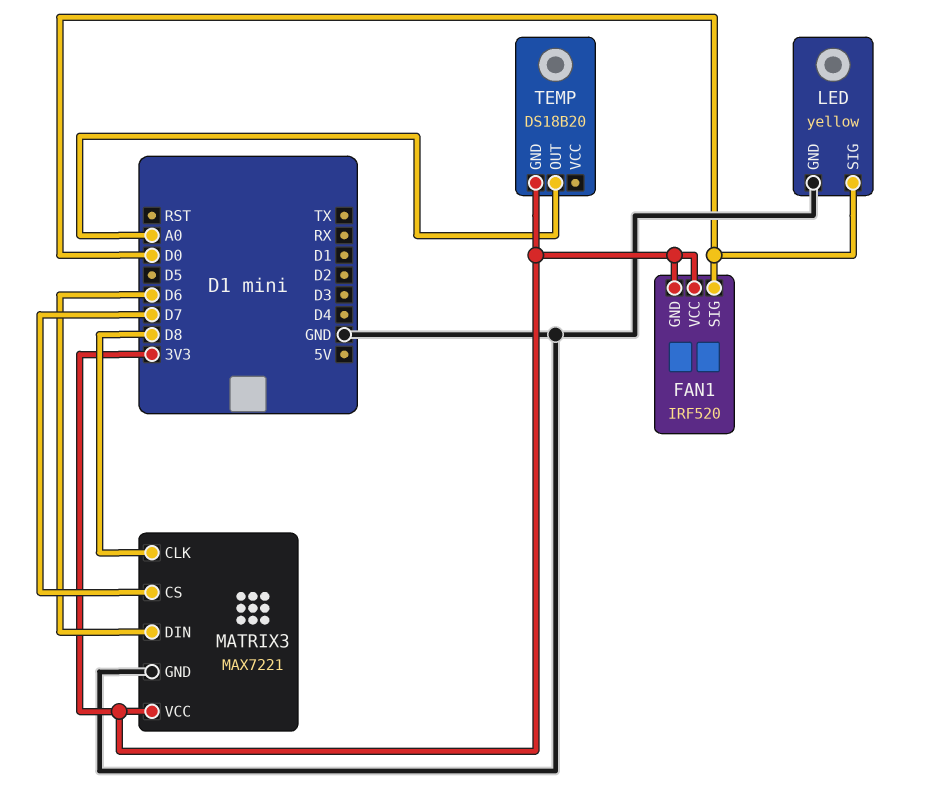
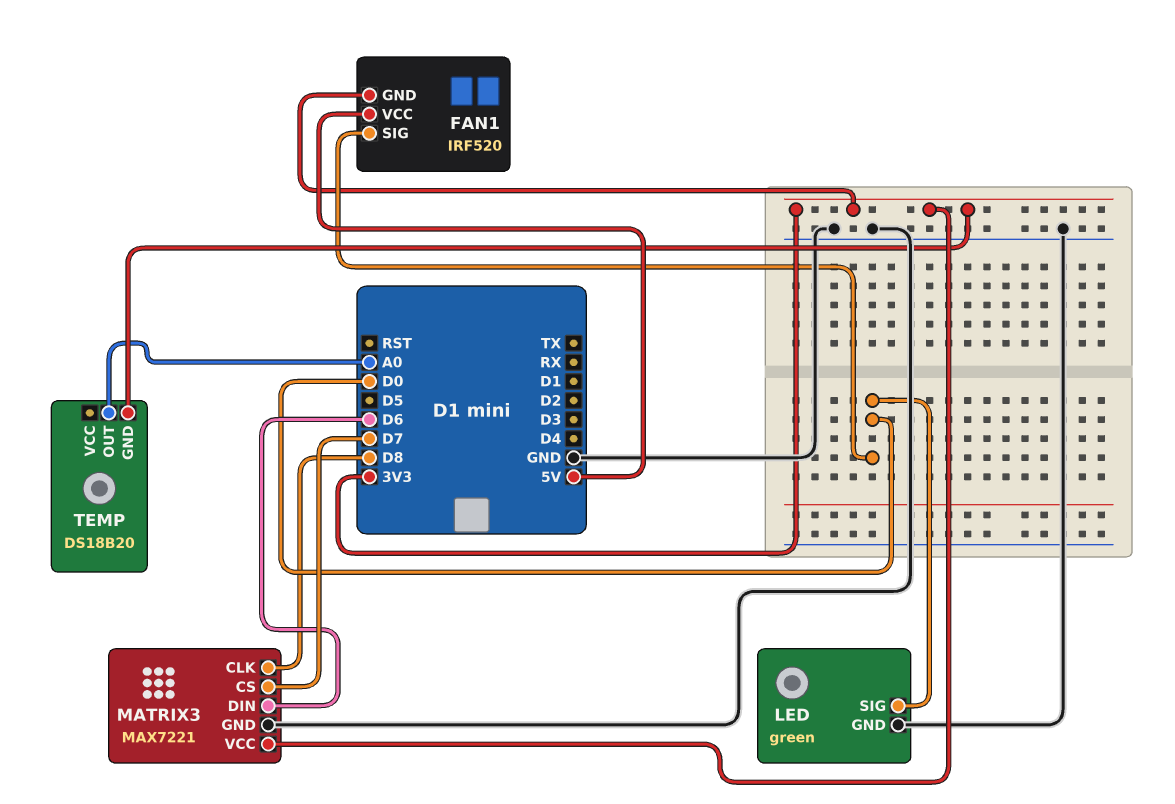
FAN1 pin VCC: 3V3 -> 5V
LED: yellow -> green

